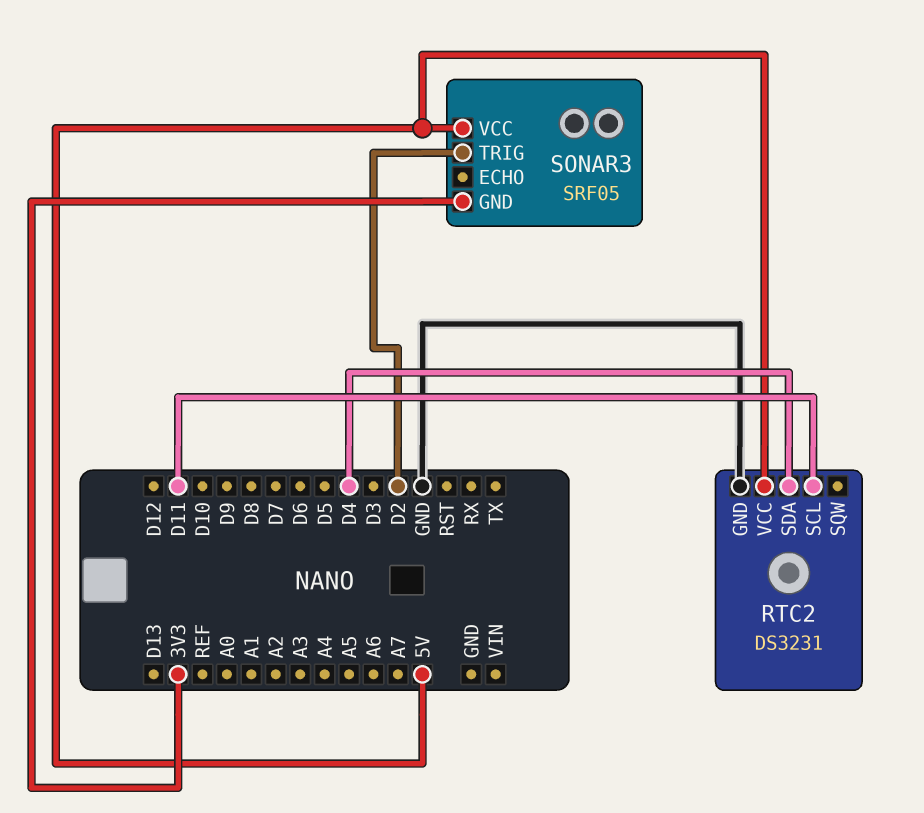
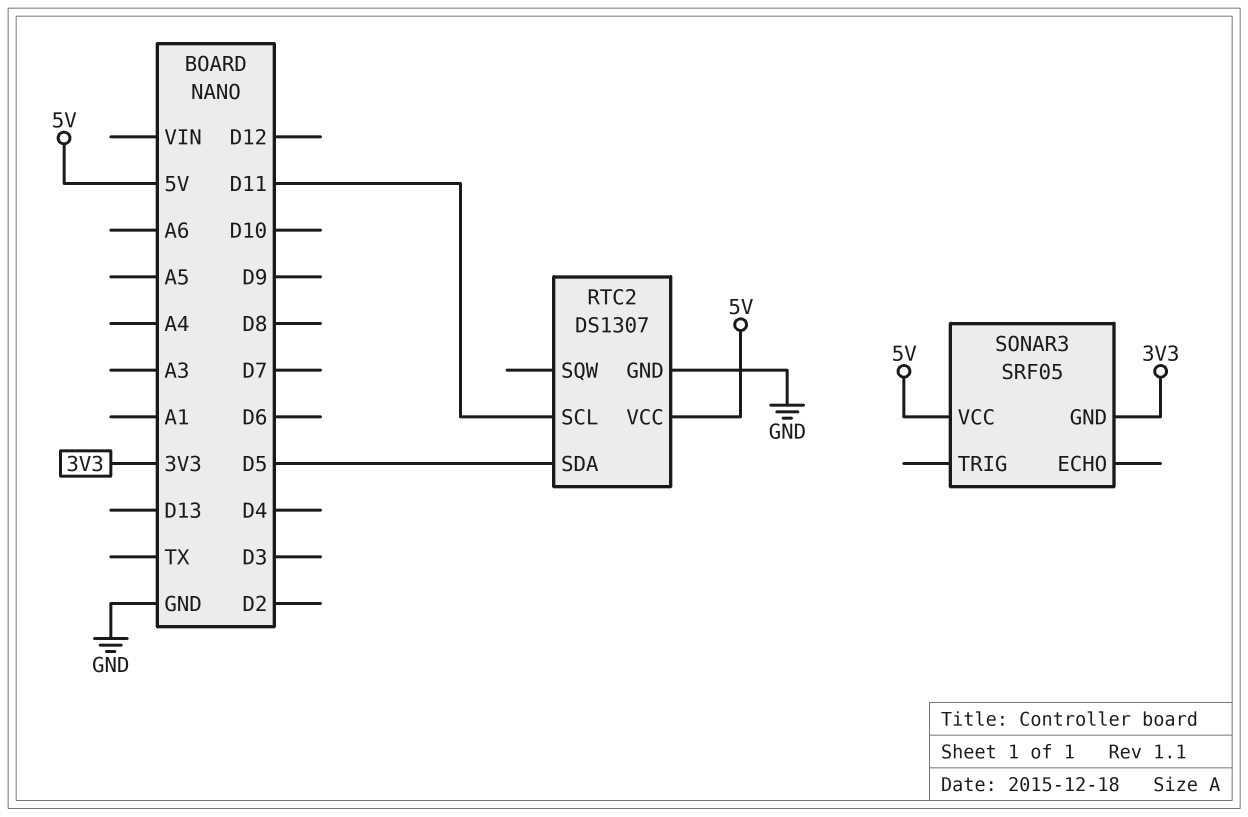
RTC2: DS3231 -> DS1307
RTC2 pin SDA: D4 -> D5
SONAR3 pin TRIG: D2 -> none

